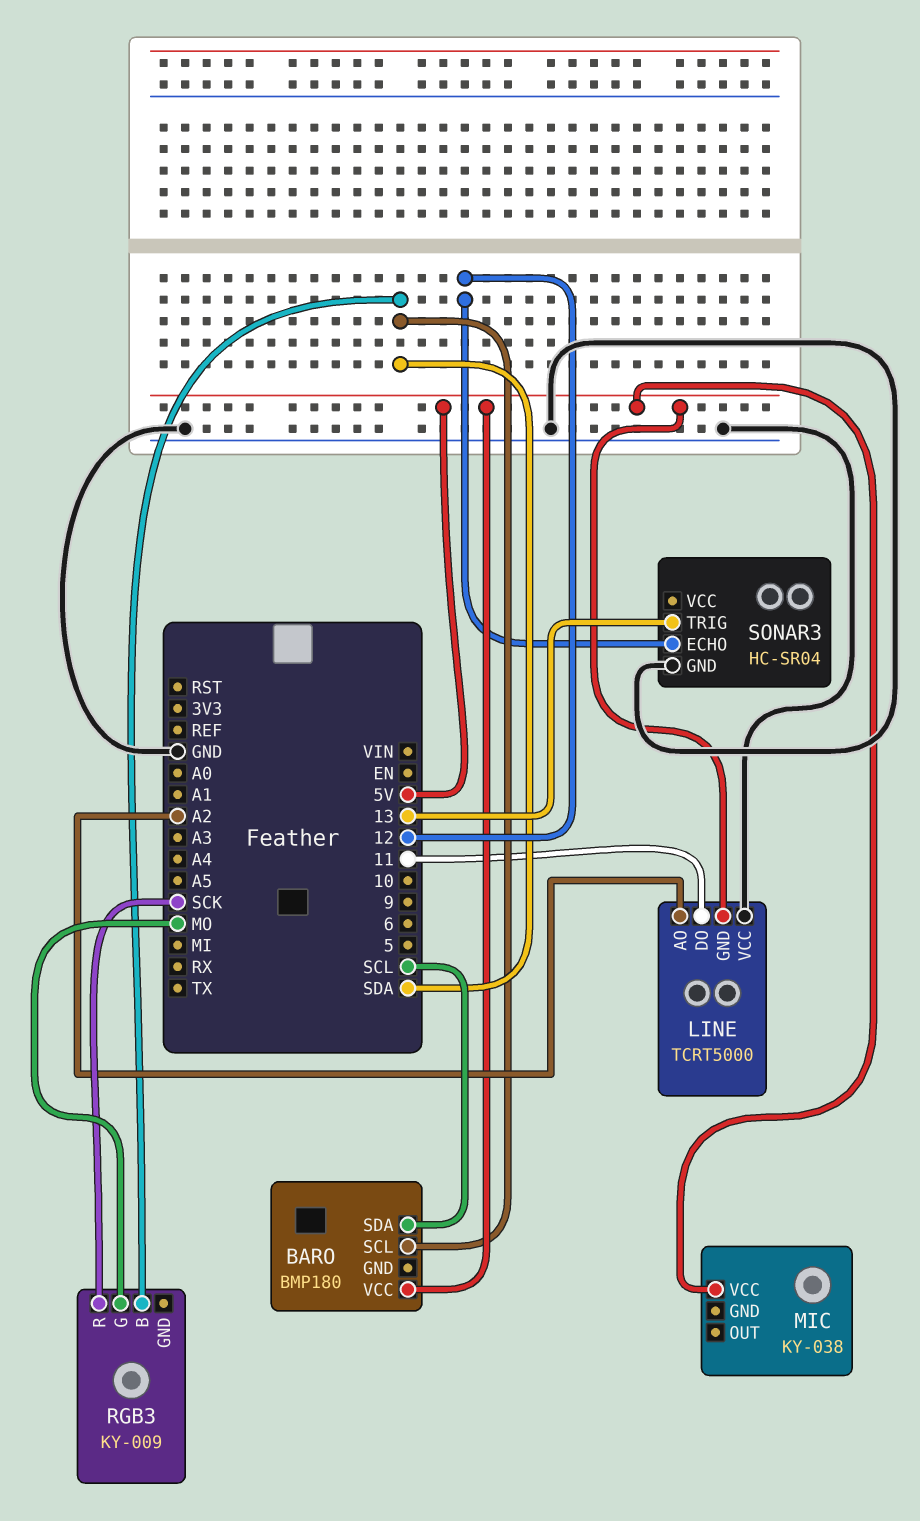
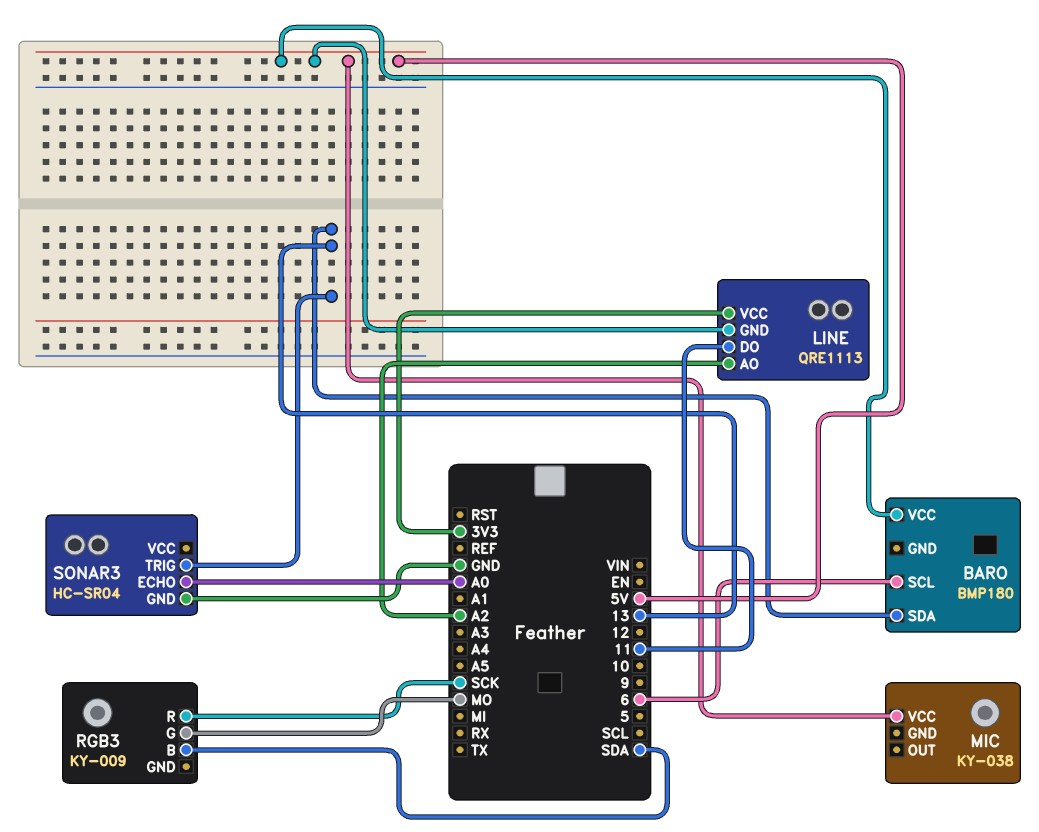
BARO pin SCL: SDA -> 6
BARO pin SDA: SCL -> 13
LINE: TCRT5000 -> QRE1113
LINE pin VCC: GND -> 3V3
SONAR3 pin ECHO: 12 -> A0

